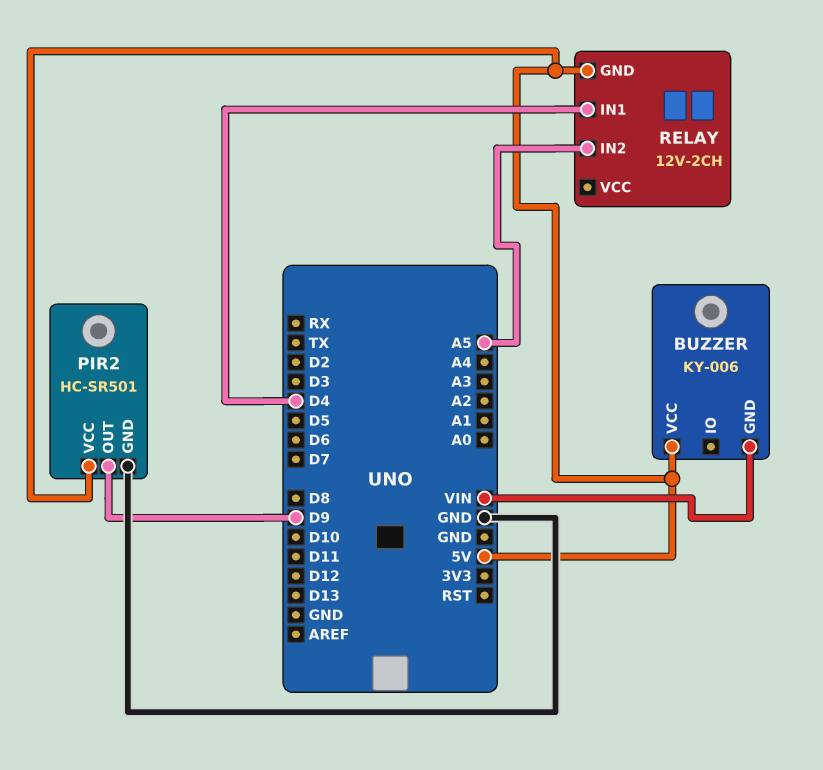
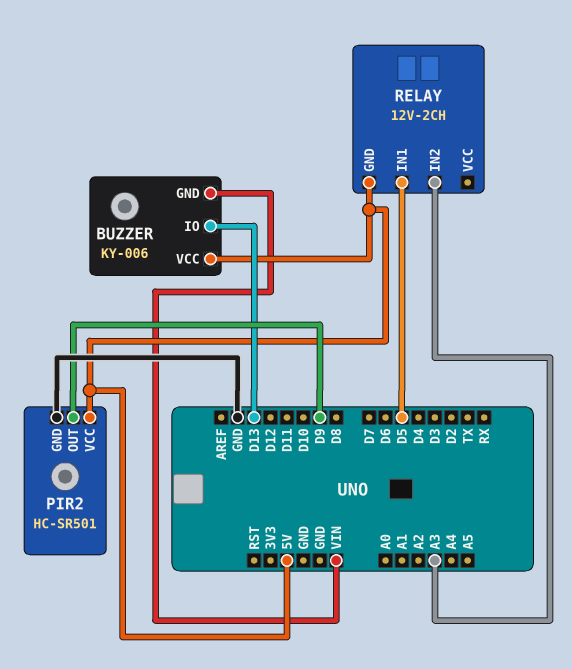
BUZZER pin IO: none -> D13
RELAY pin IN1: D4 -> D5
RELAY pin IN2: A5 -> A3

